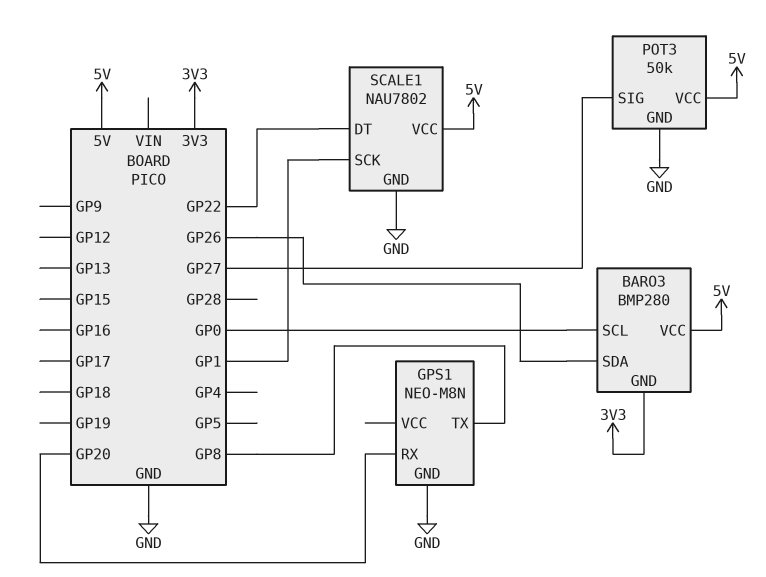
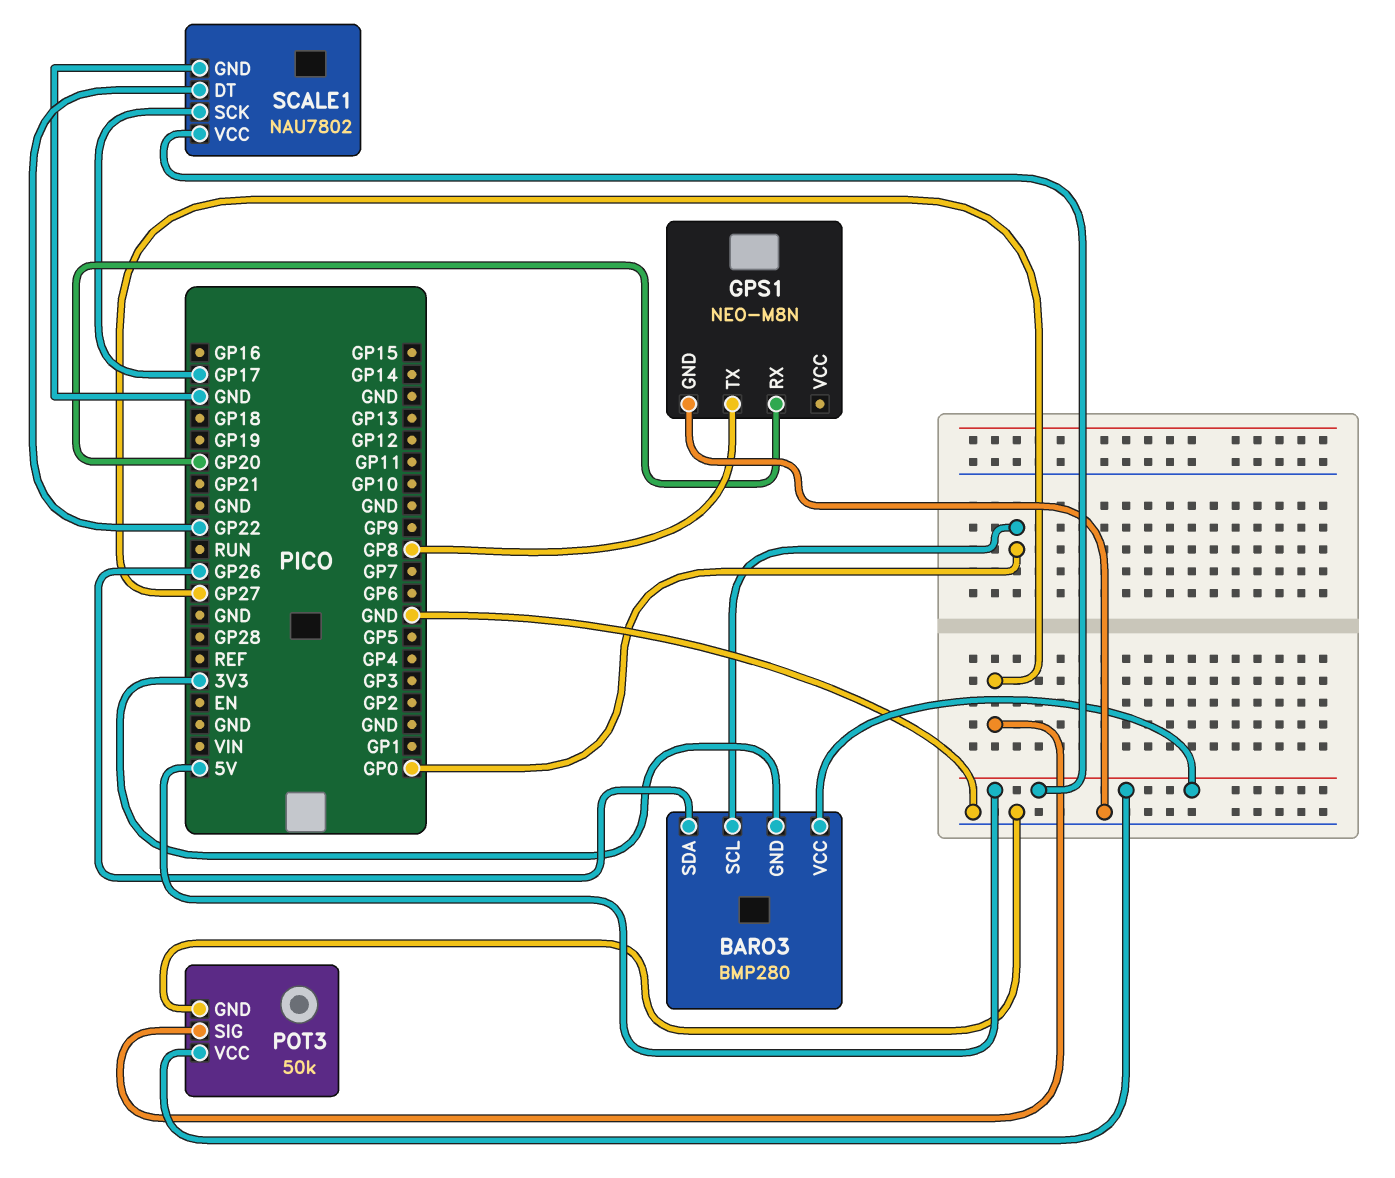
SCALE1 pin SCK: GP1 -> GP17

